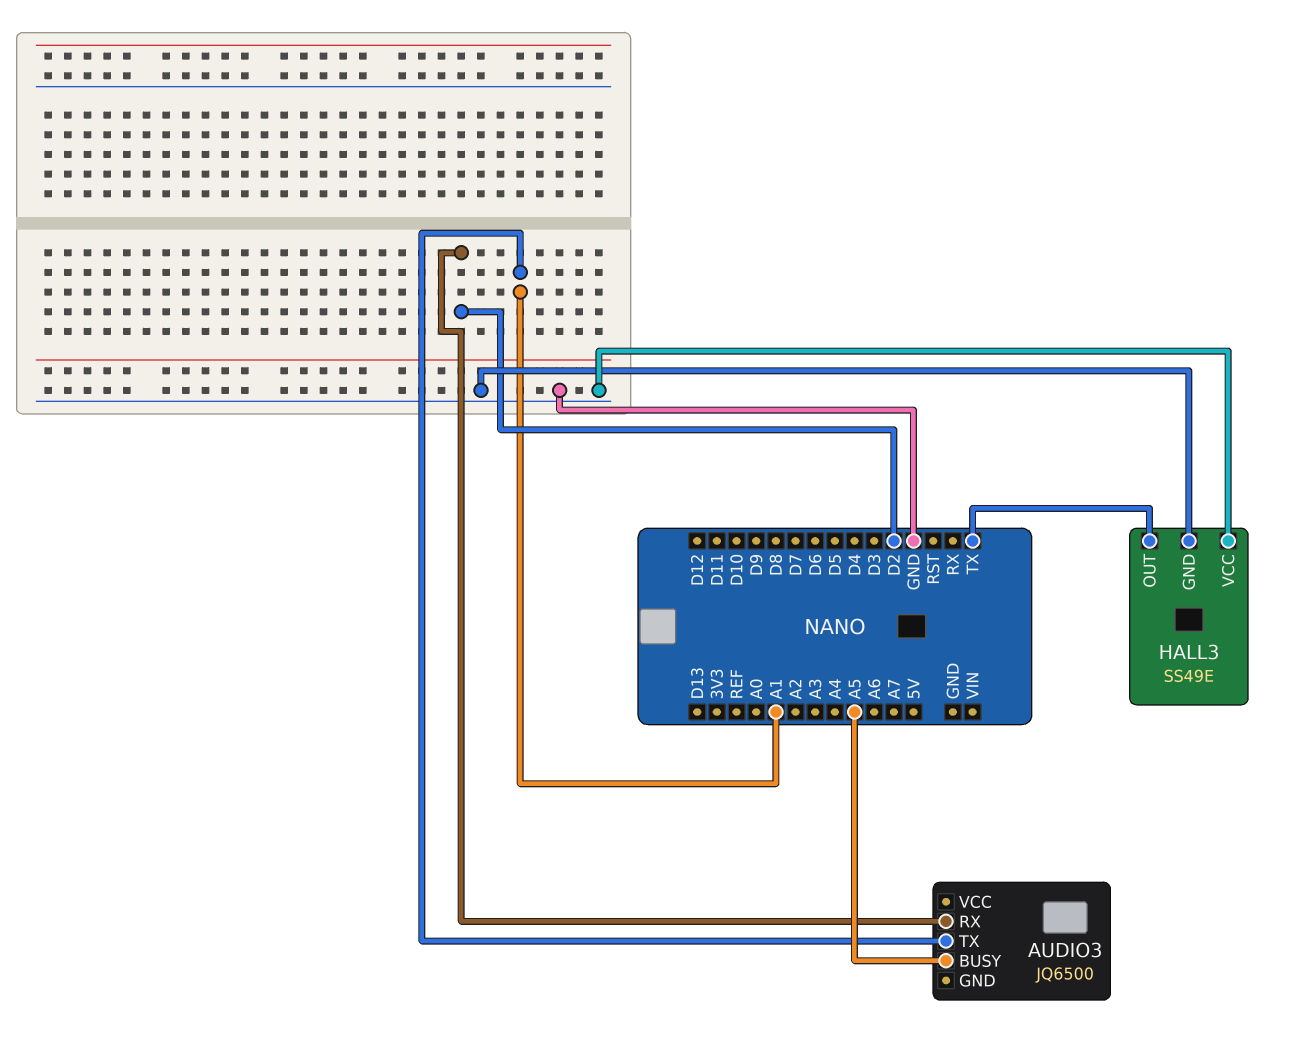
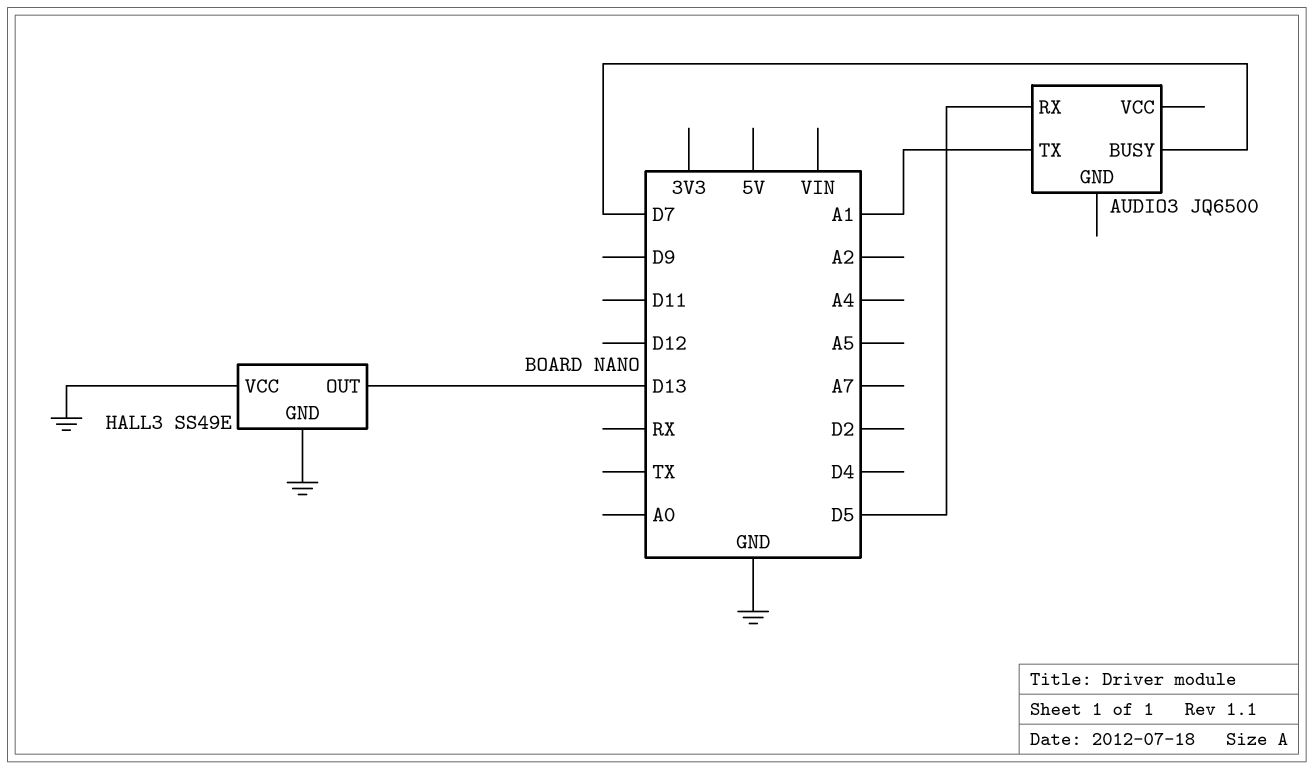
AUDIO3 pin BUSY: A5 -> D7
AUDIO3 pin RX: D2 -> D5
HALL3 pin OUT: TX -> D13

